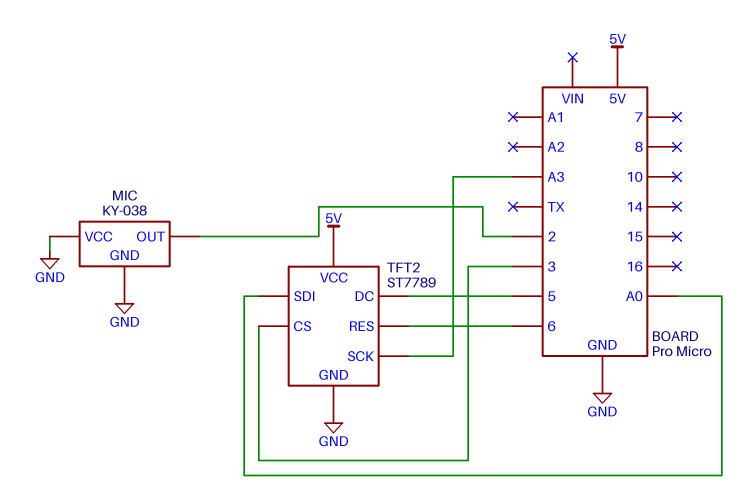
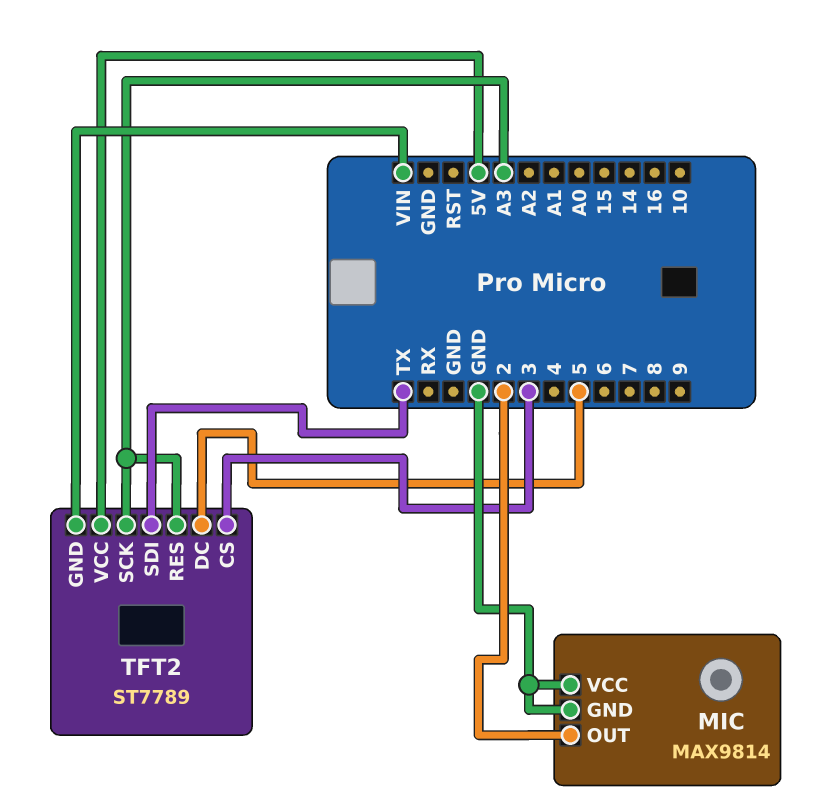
MIC: KY-038 -> MAX9814
TFT2 pin GND: GND -> VIN
TFT2 pin RES: 6 -> A3
TFT2 pin SDI: A0 -> TX

